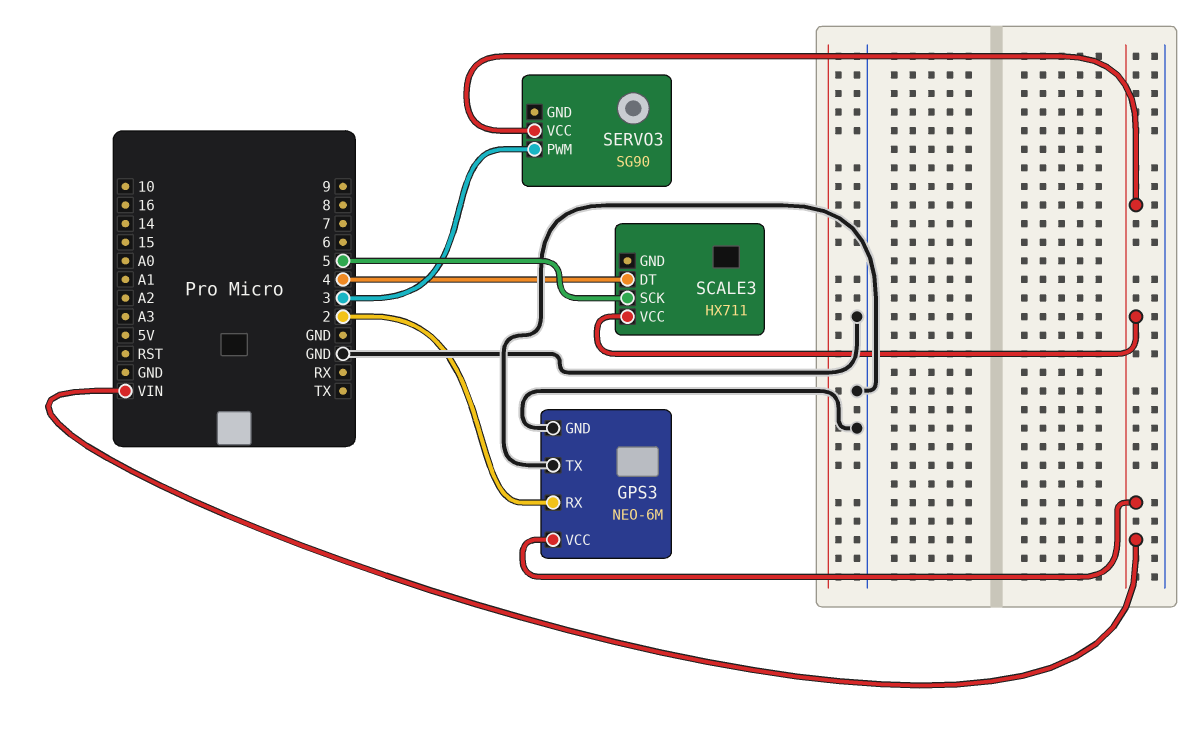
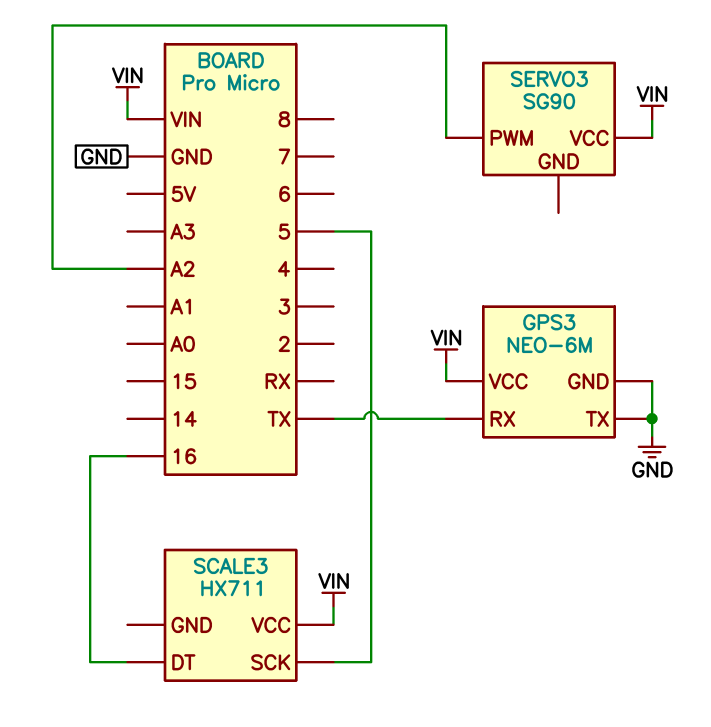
GPS3 pin RX: 2 -> TX
SCALE3 pin DT: 4 -> 16
SERVO3 pin PWM: 3 -> A2

